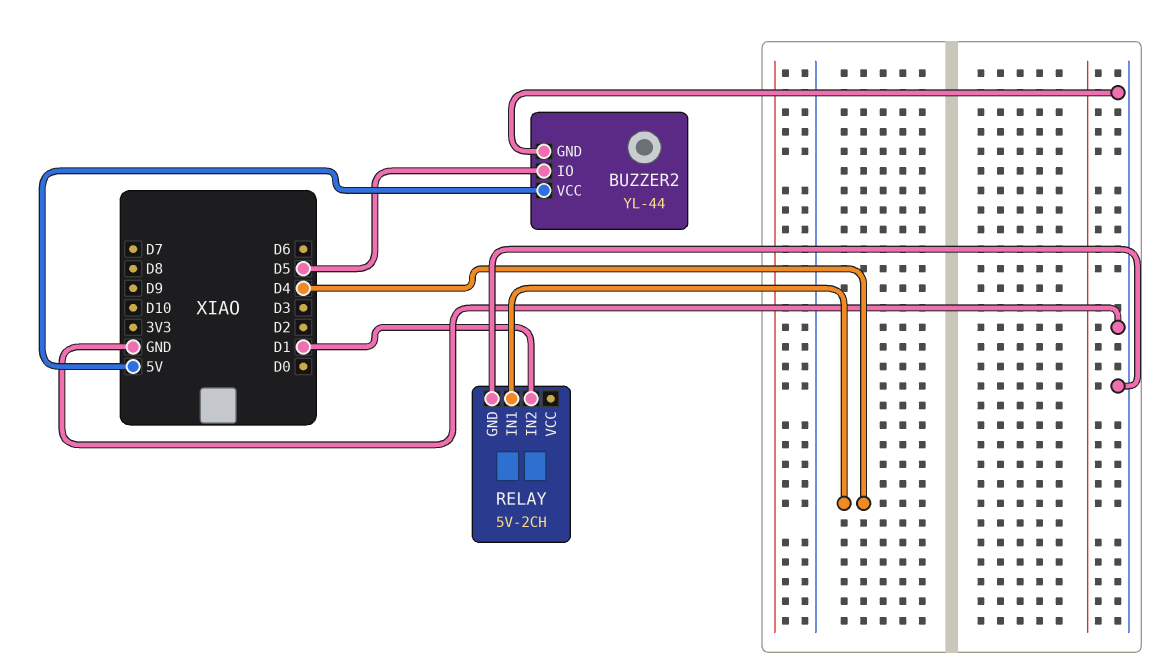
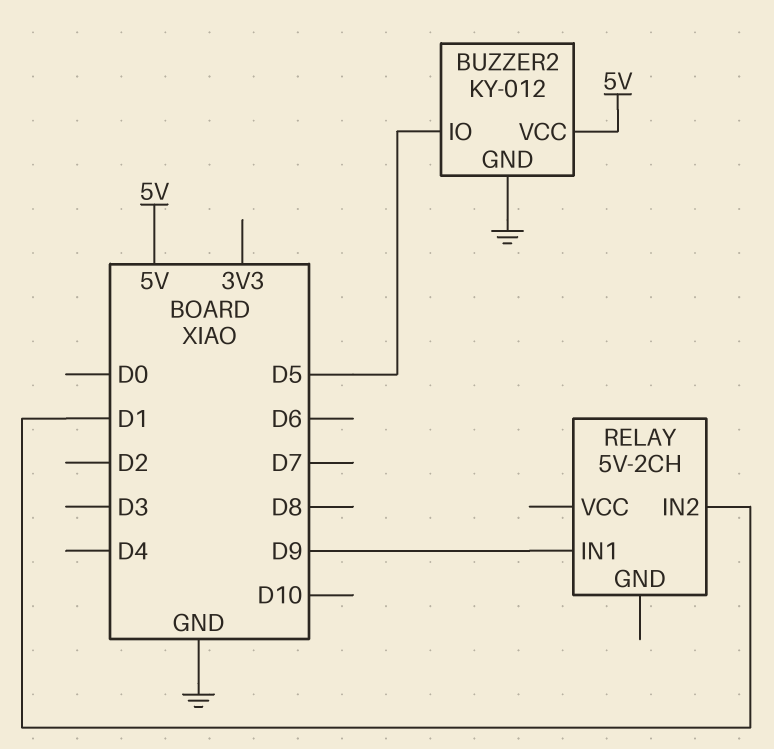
BUZZER2: YL-44 -> KY-012
RELAY pin GND: GND -> none
RELAY pin IN1: D4 -> D9

